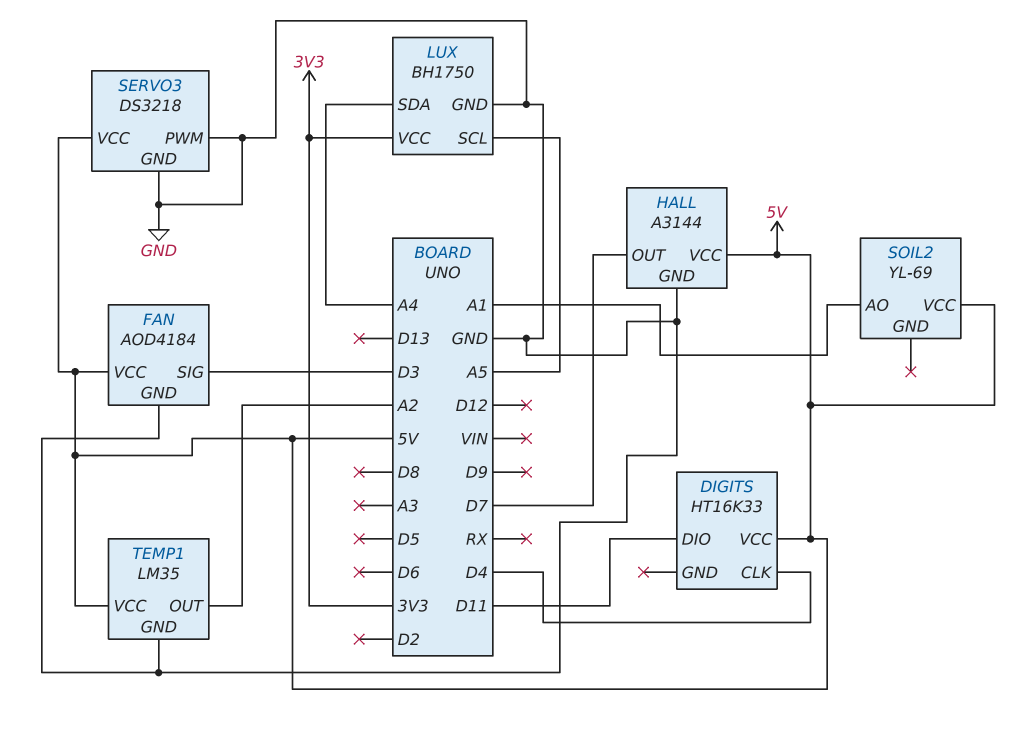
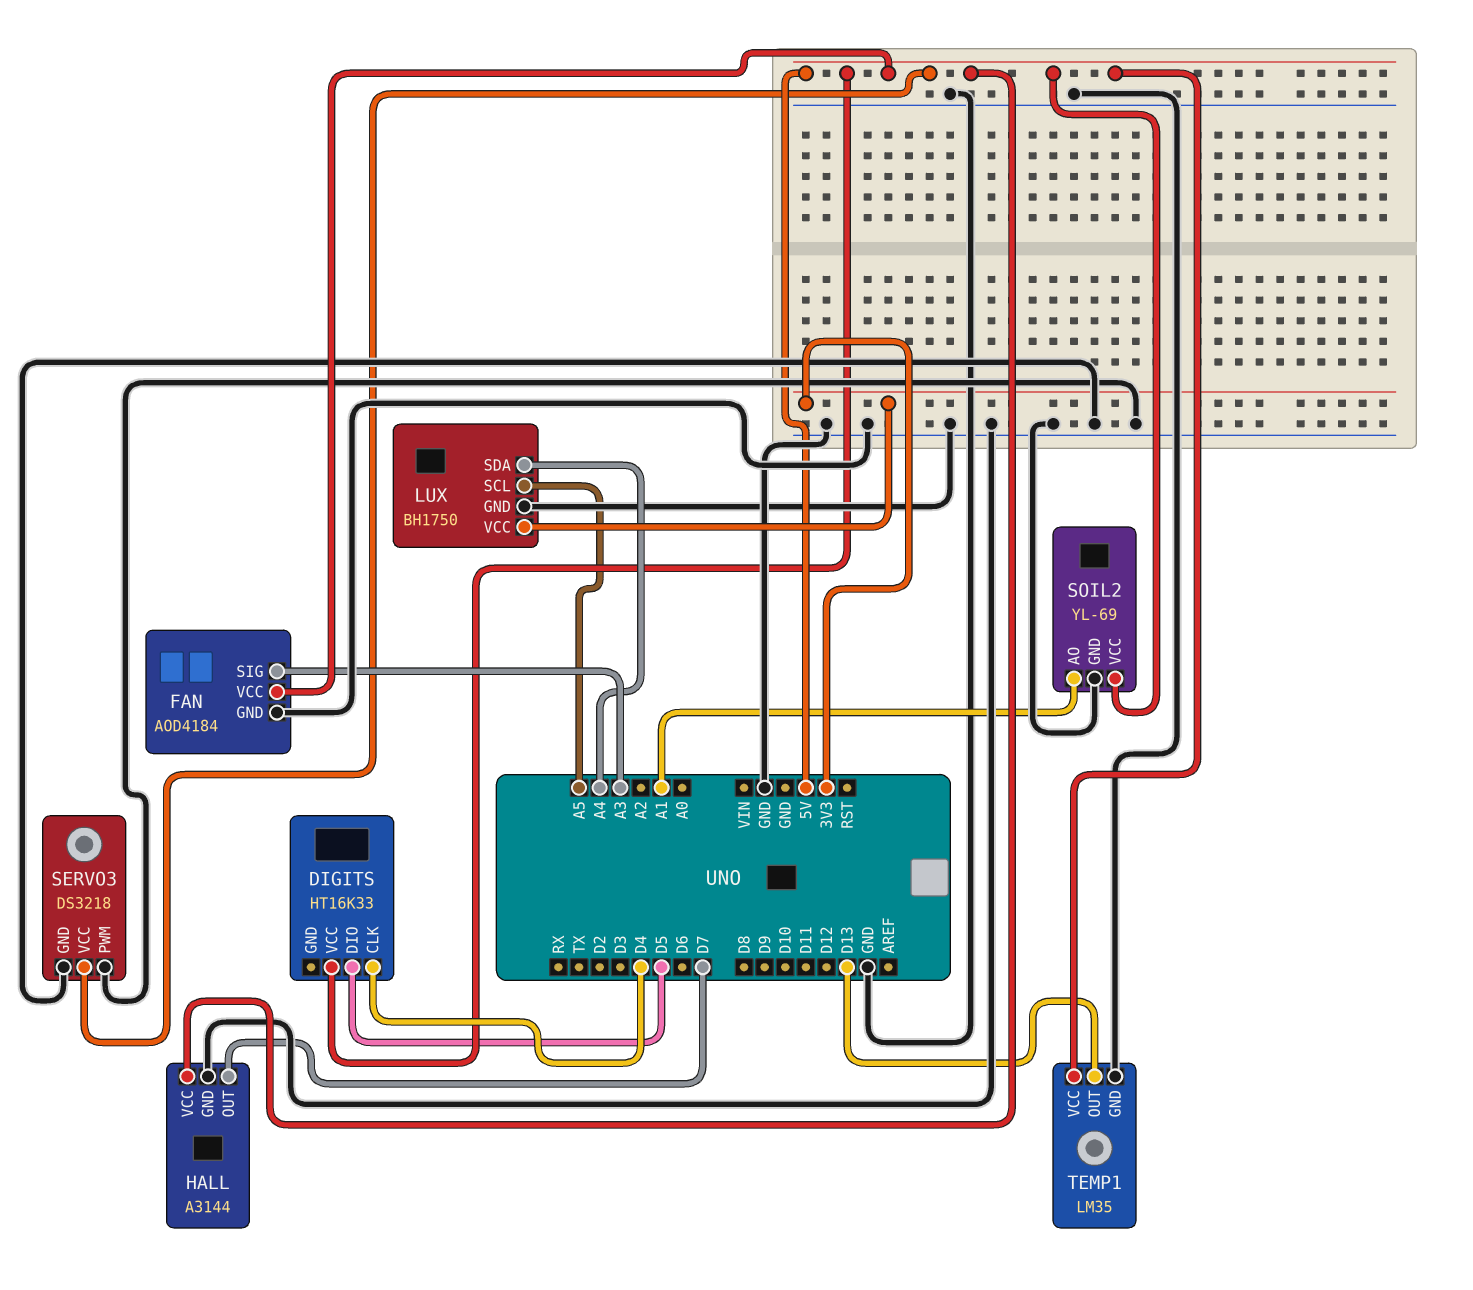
DIGITS pin DIO: D11 -> D5
FAN pin SIG: D3 -> A3
SOIL2 pin GND: none -> GND
TEMP1 pin OUT: A2 -> D13

